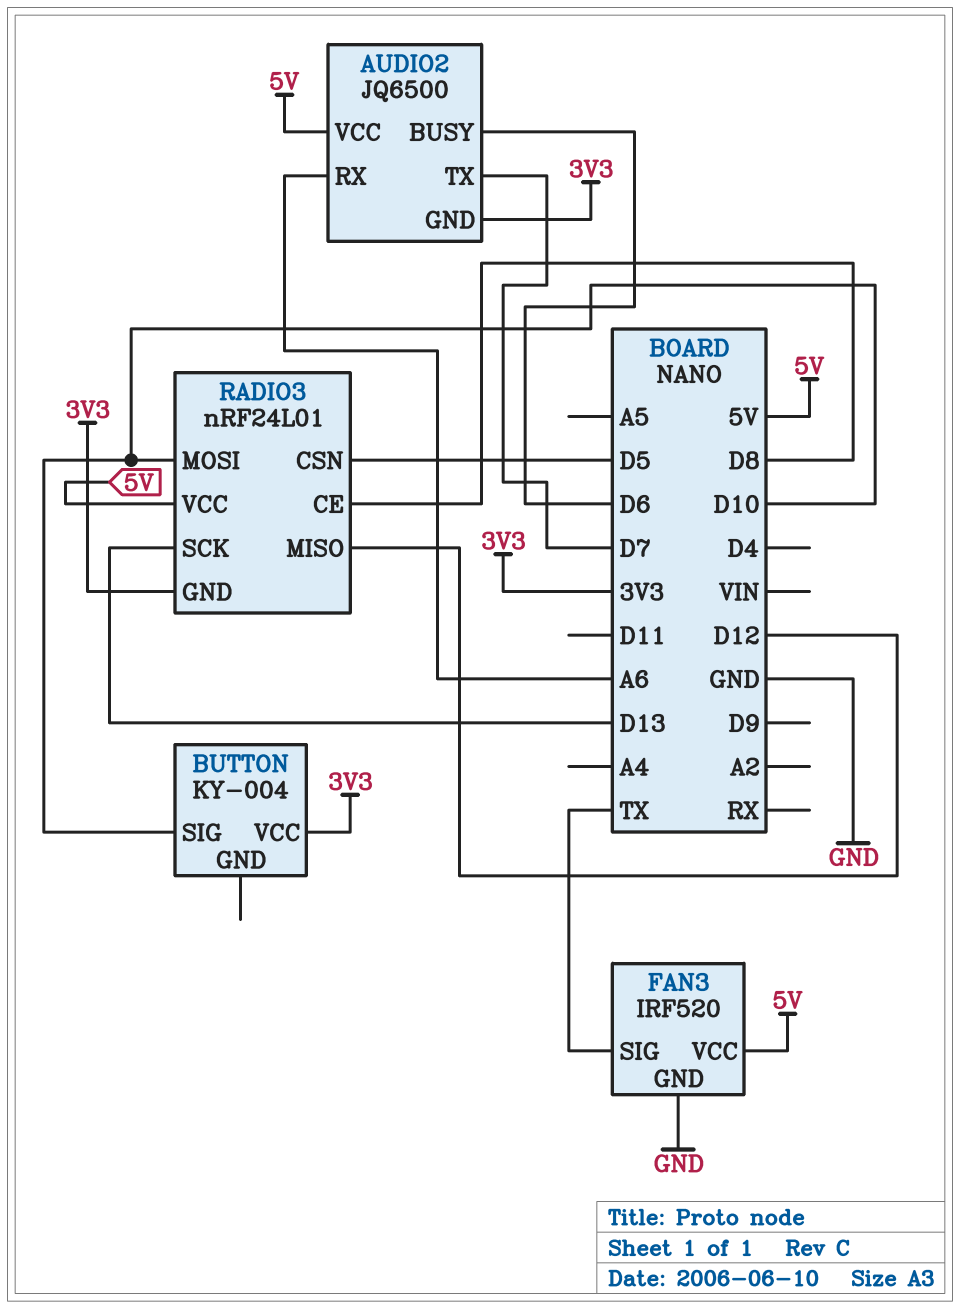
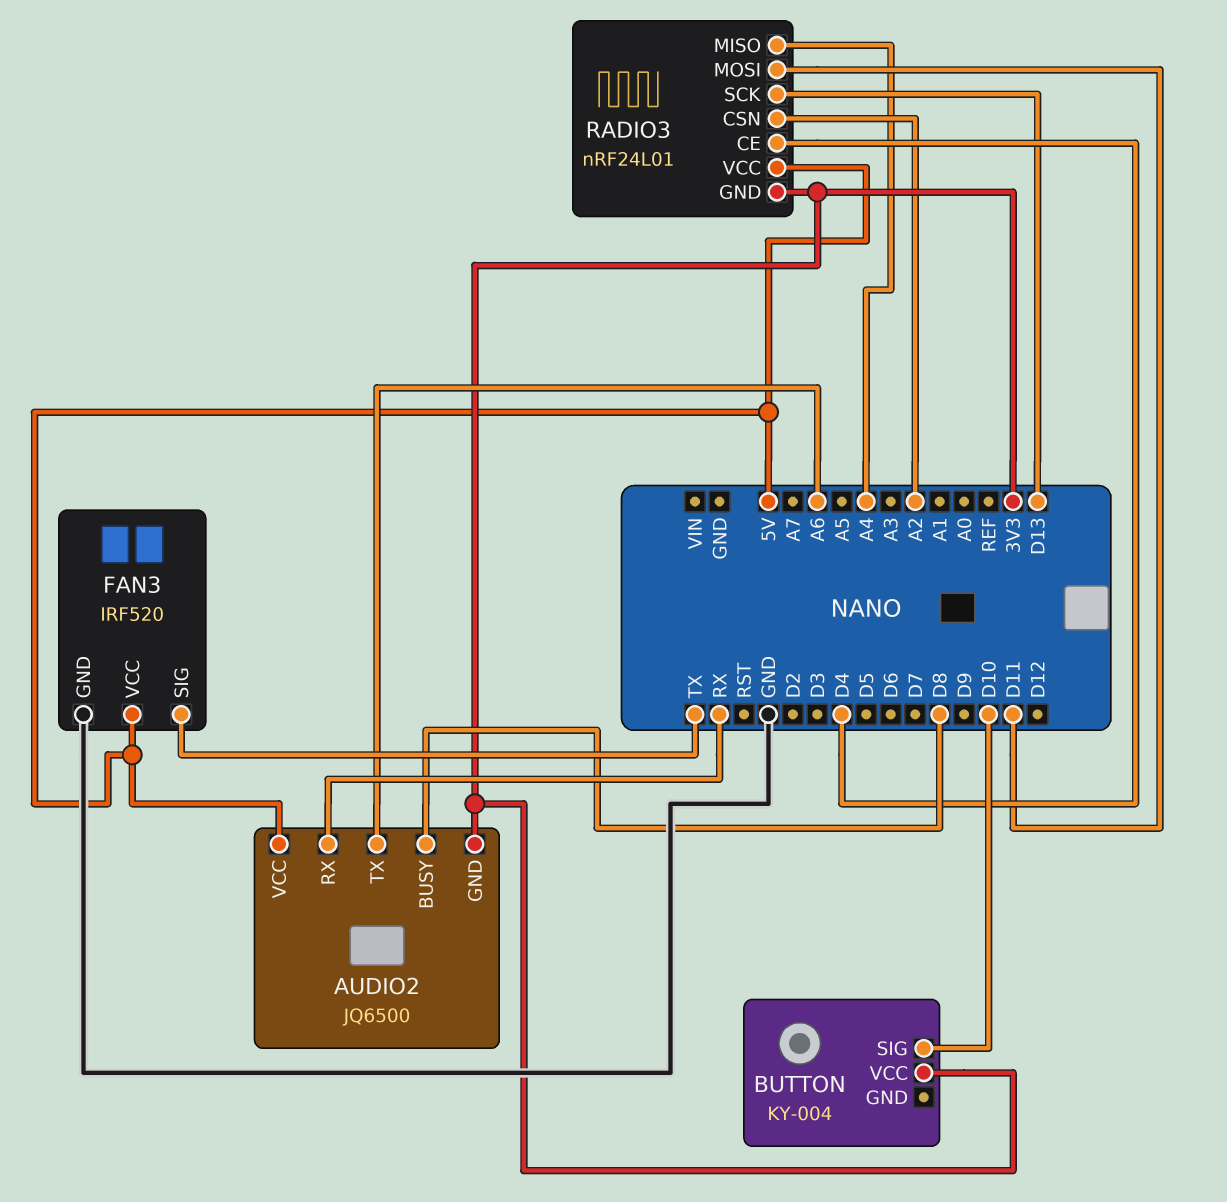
AUDIO2 pin BUSY: D6 -> D8
AUDIO2 pin RX: A6 -> RX
AUDIO2 pin TX: D7 -> A6
RADIO3 pin CE: D8 -> D4
RADIO3 pin CSN: D5 -> A2
RADIO3 pin MISO: D12 -> A4
RADIO3 pin MOSI: D10 -> D11

